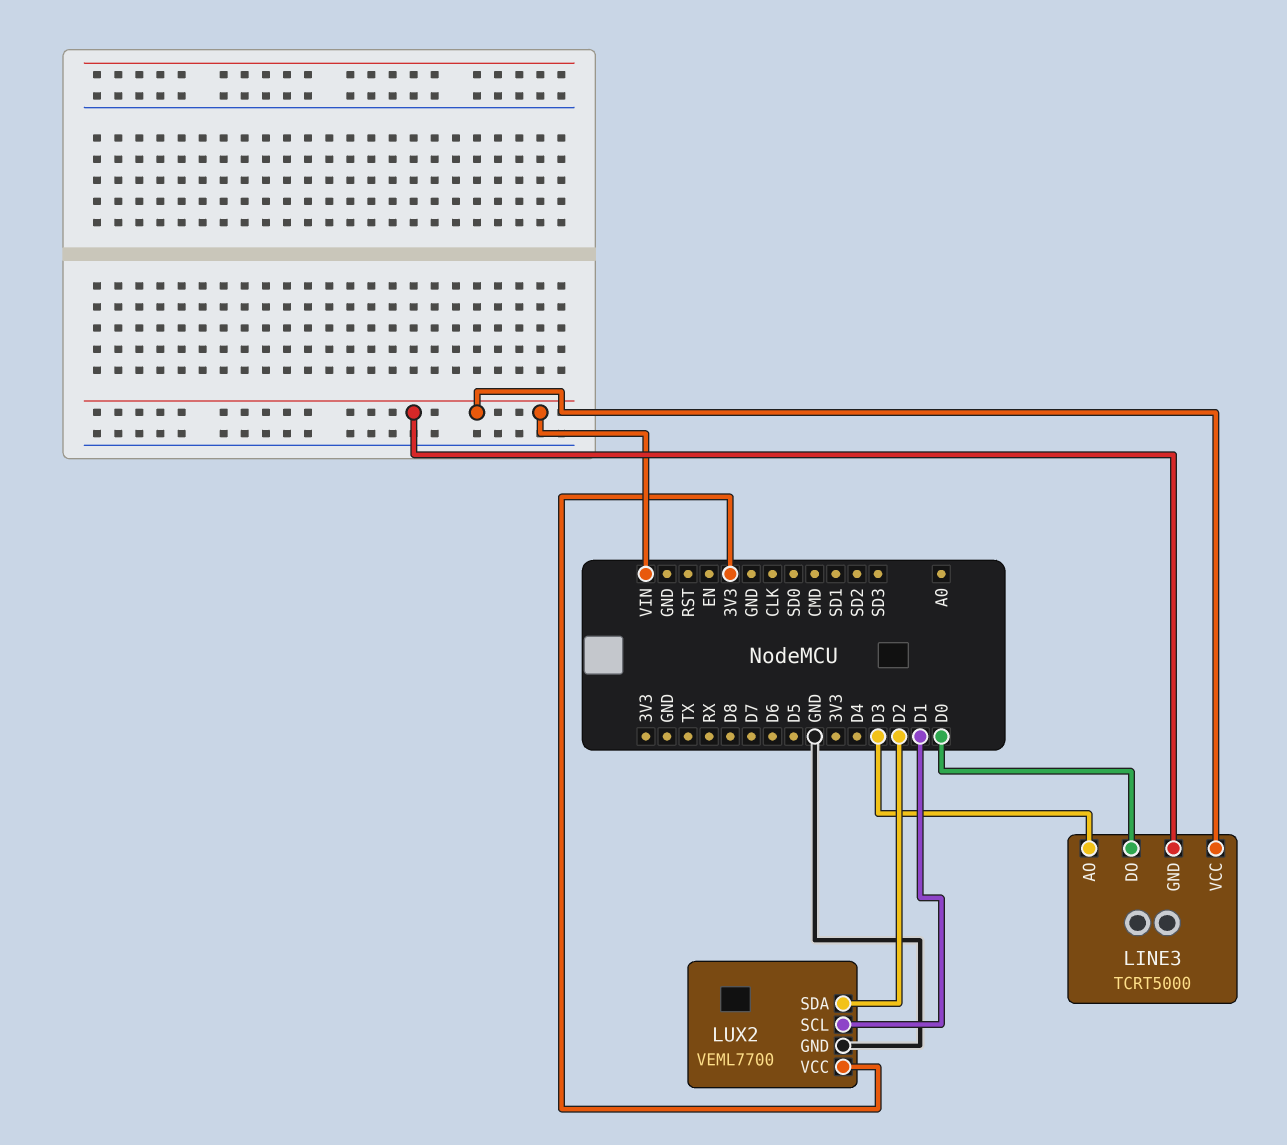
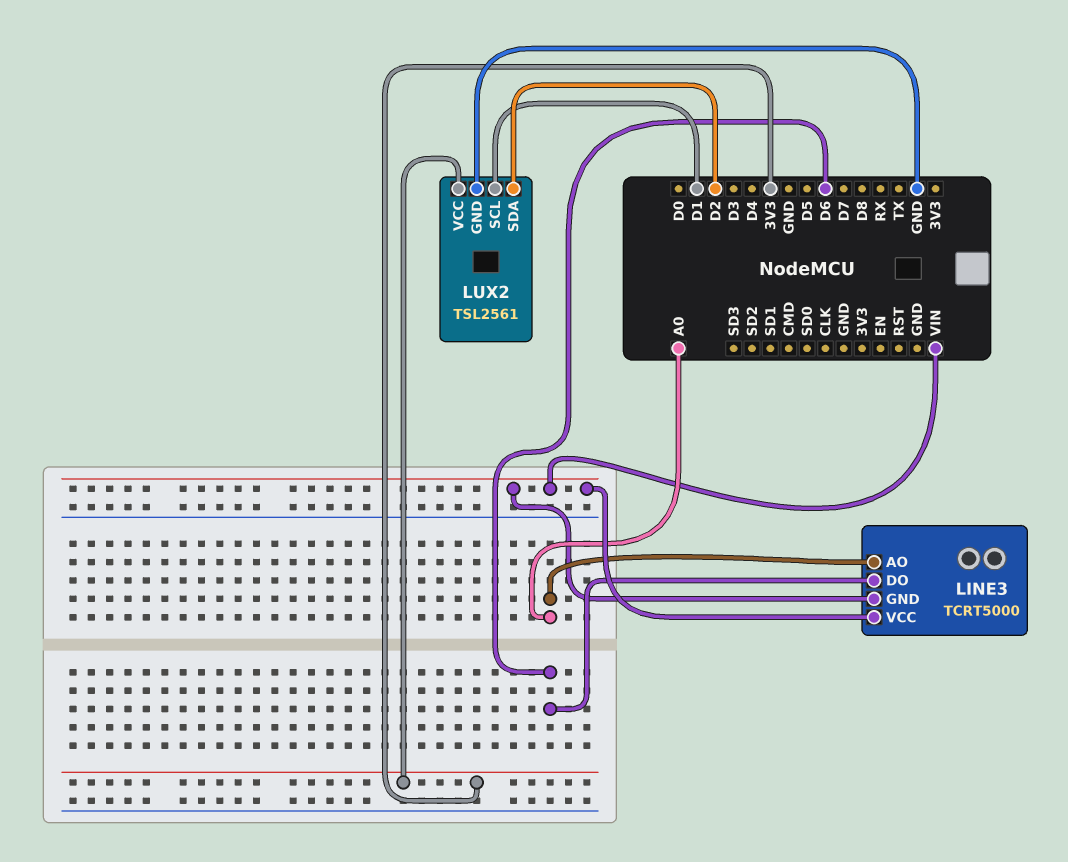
LINE3 pin AO: D3 -> A0
LINE3 pin DO: D0 -> D6
LUX2: VEML7700 -> TSL2561

